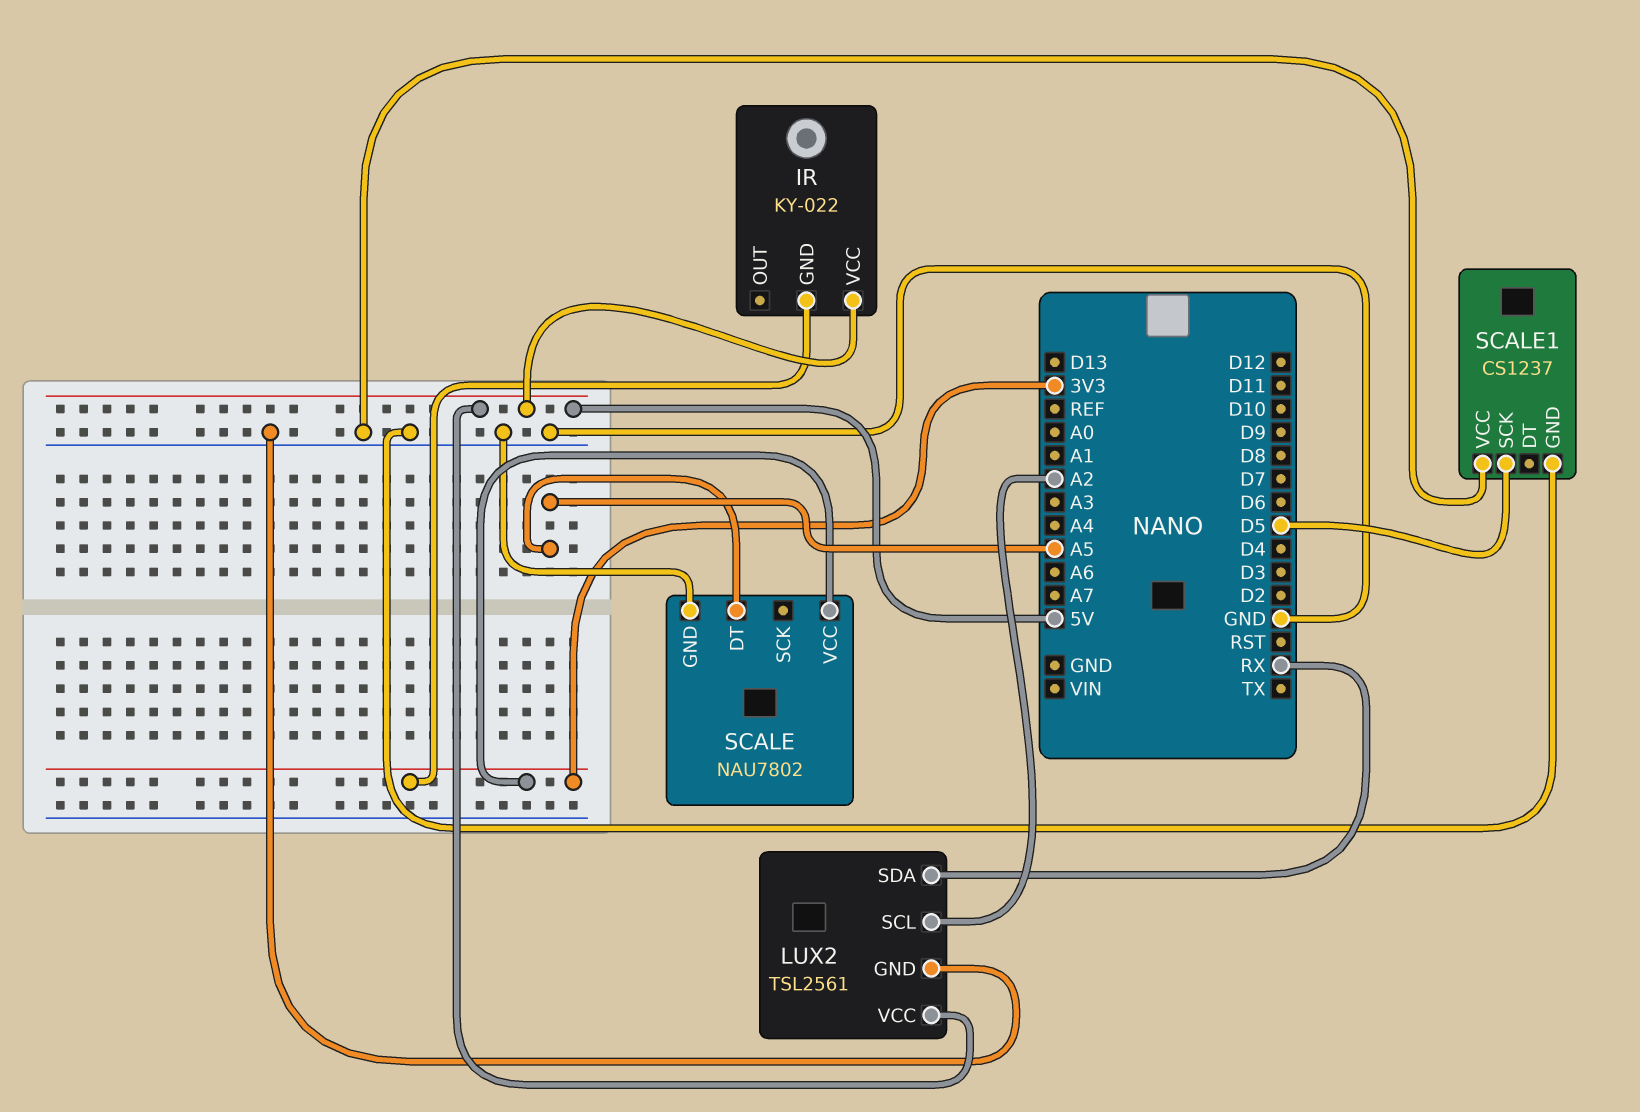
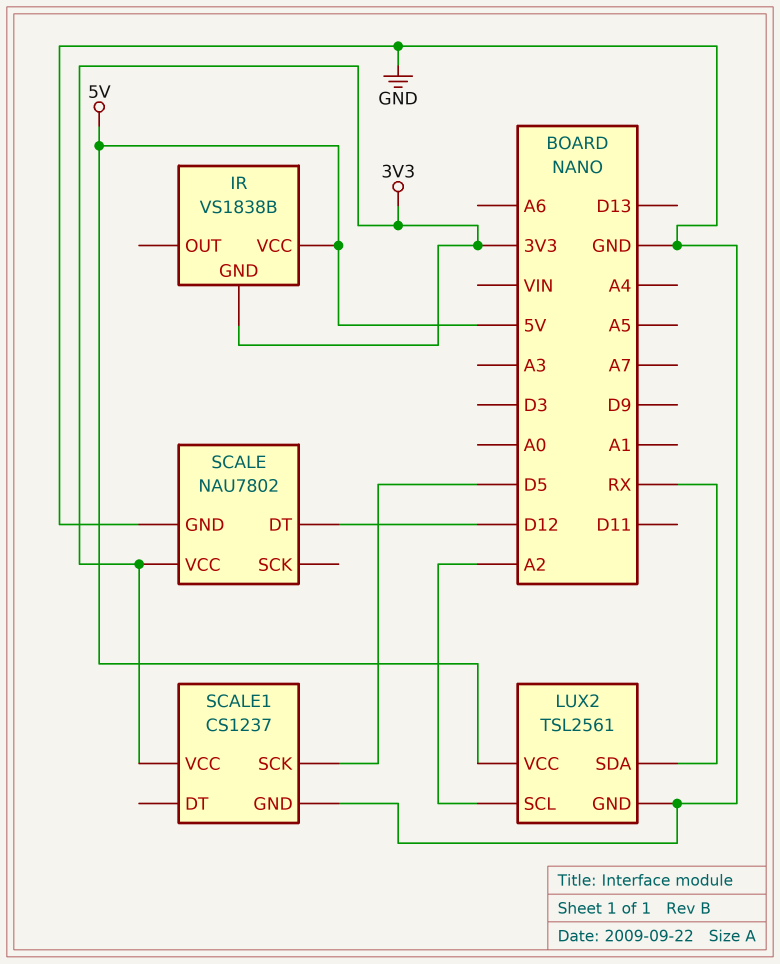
IR: KY-022 -> VS1838B
SCALE pin DT: A5 -> D12
SCALE1 pin VCC: GND -> 3V3

